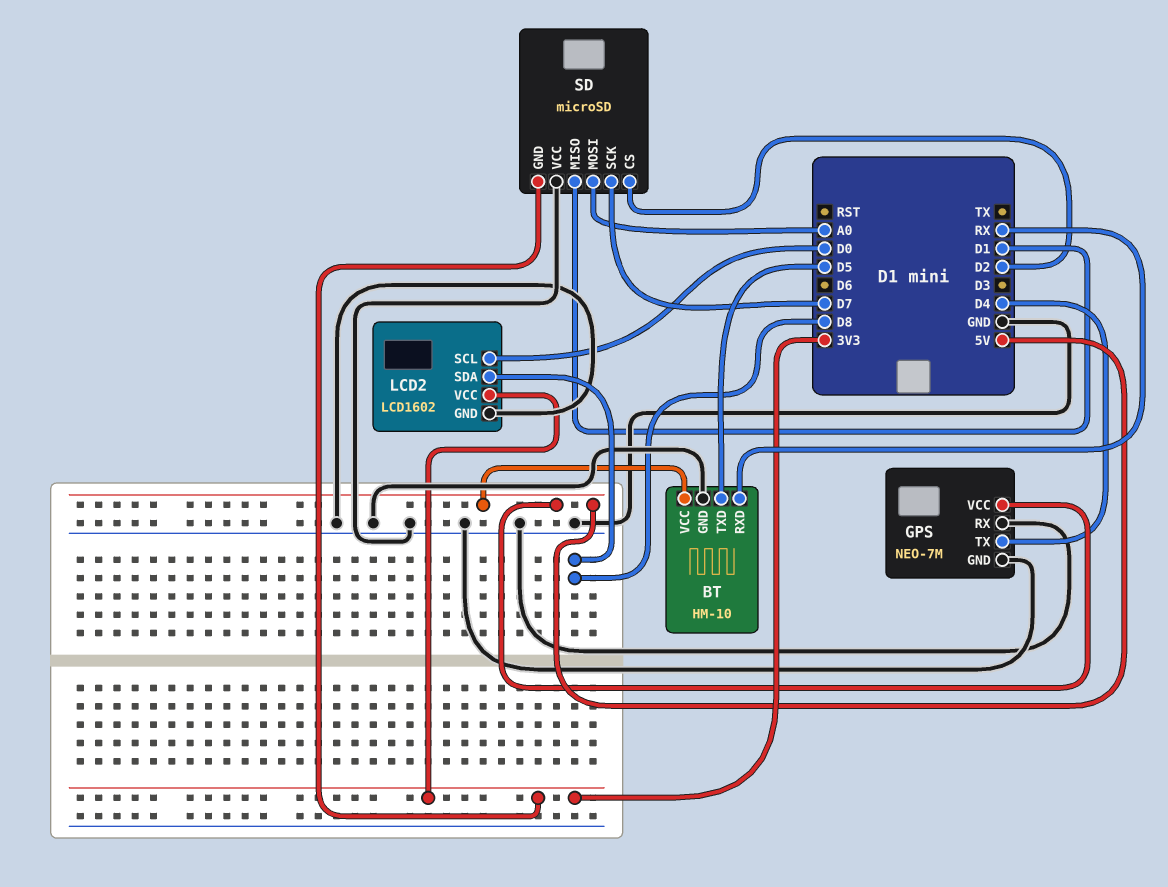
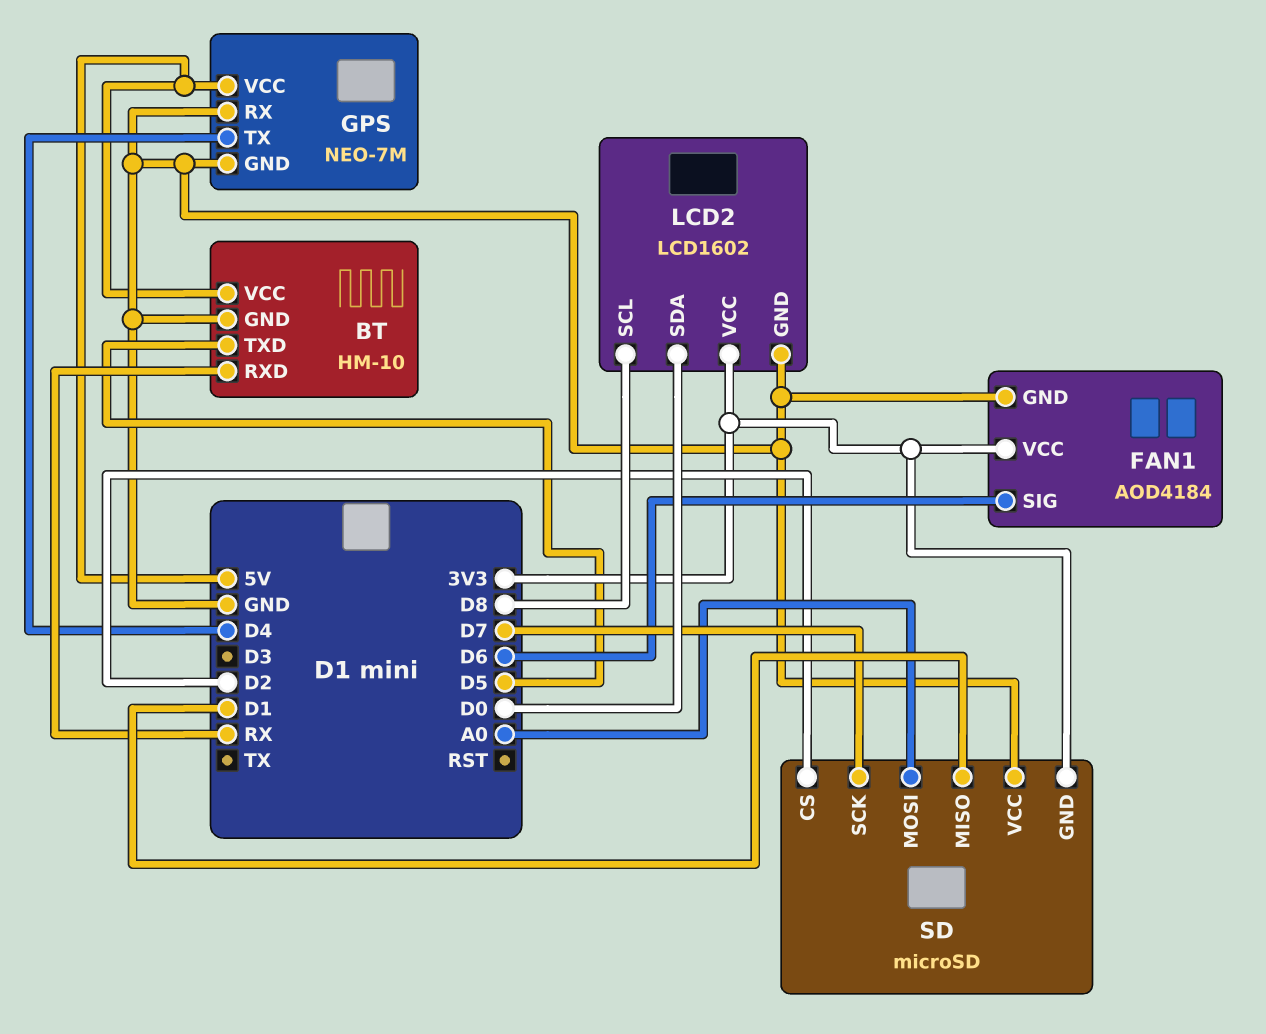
FAN1: none -> AOD4184
FAN1 pin GND: none -> GND
FAN1 pin SIG: none -> D6
FAN1 pin VCC: none -> 3V3
LCD2 pin SCL: D0 -> D8
LCD2 pin SDA: D8 -> D0

